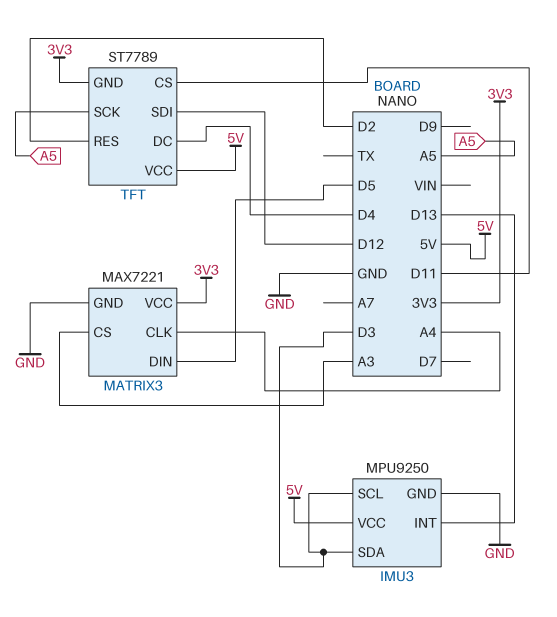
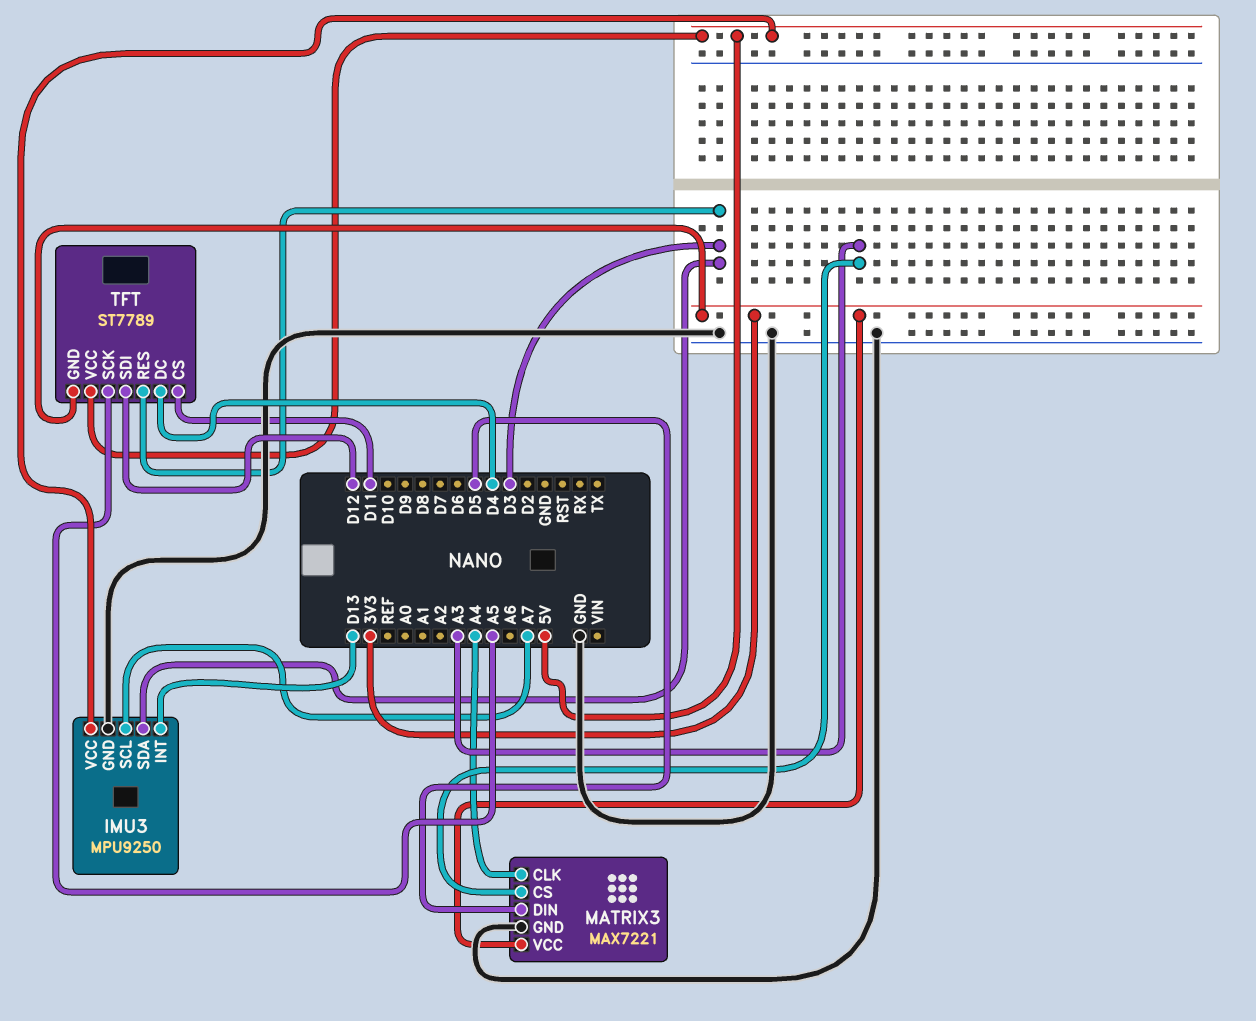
IMU3 pin SCL: D3 -> A7
TFT pin RES: D2 -> D3

